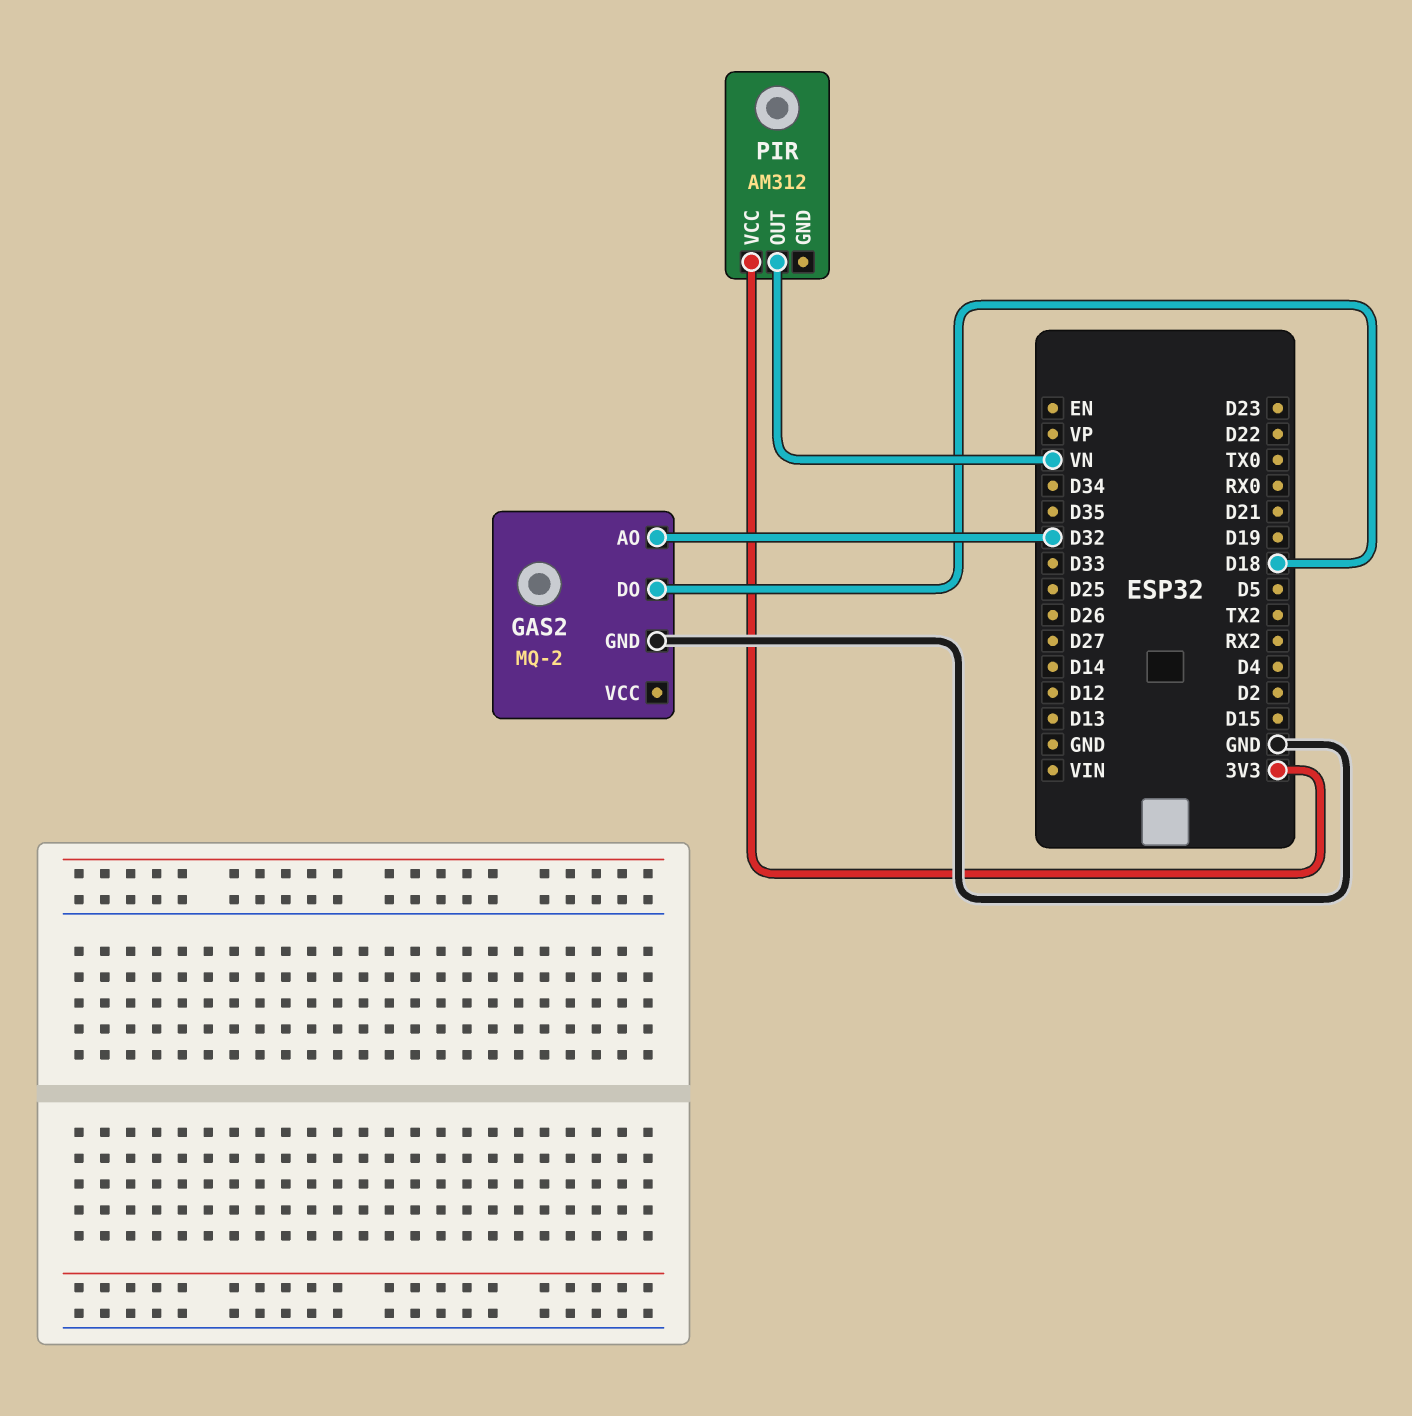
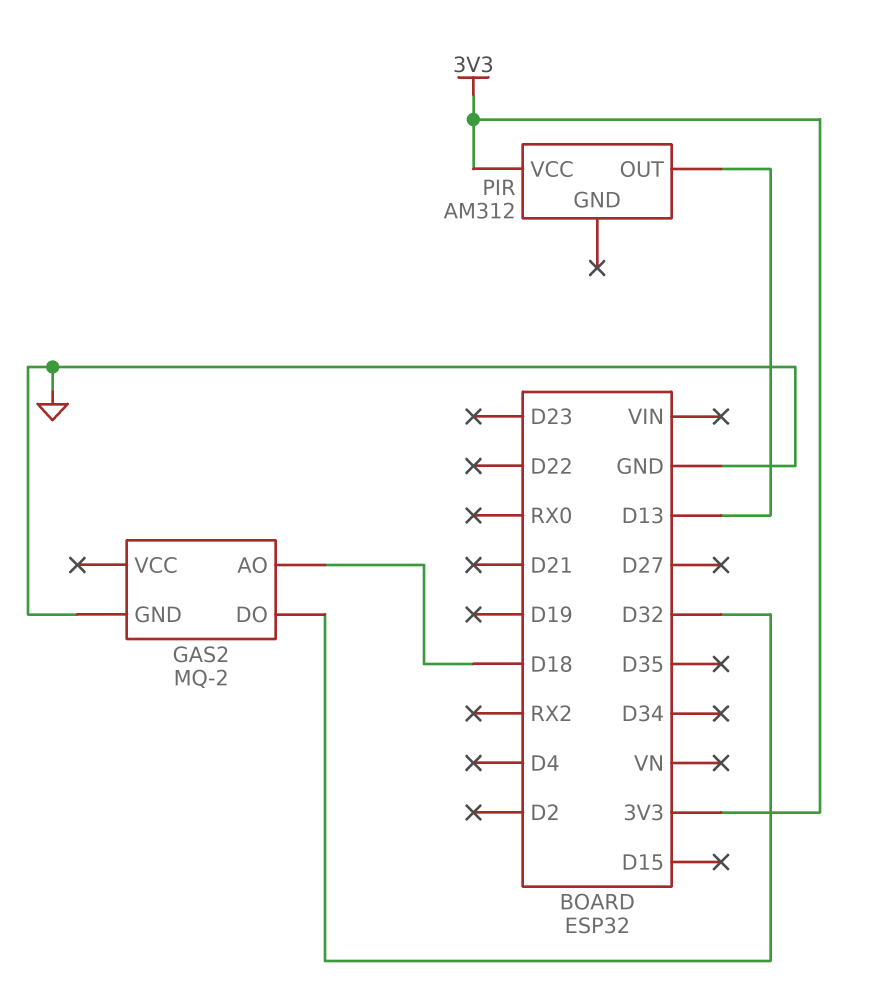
GAS2 pin AO: D32 -> D18
GAS2 pin DO: D18 -> D32
PIR pin OUT: VN -> D13

